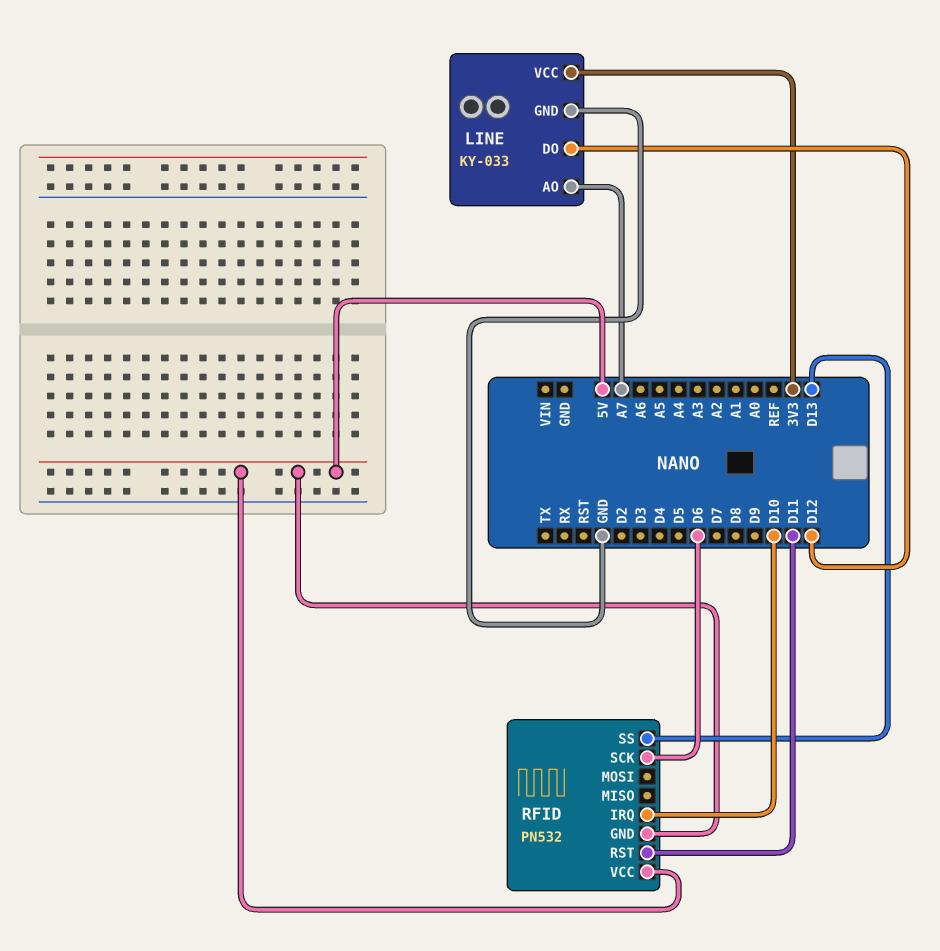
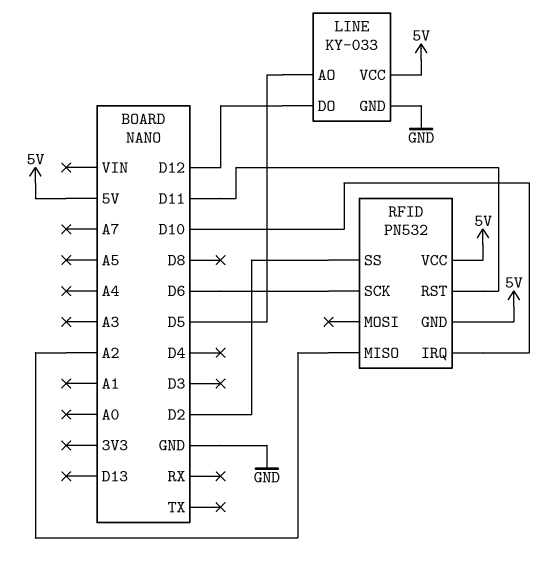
LINE pin AO: A7 -> D5
LINE pin VCC: 3V3 -> 5V
RFID pin MISO: none -> A2
RFID pin SS: D13 -> D2

